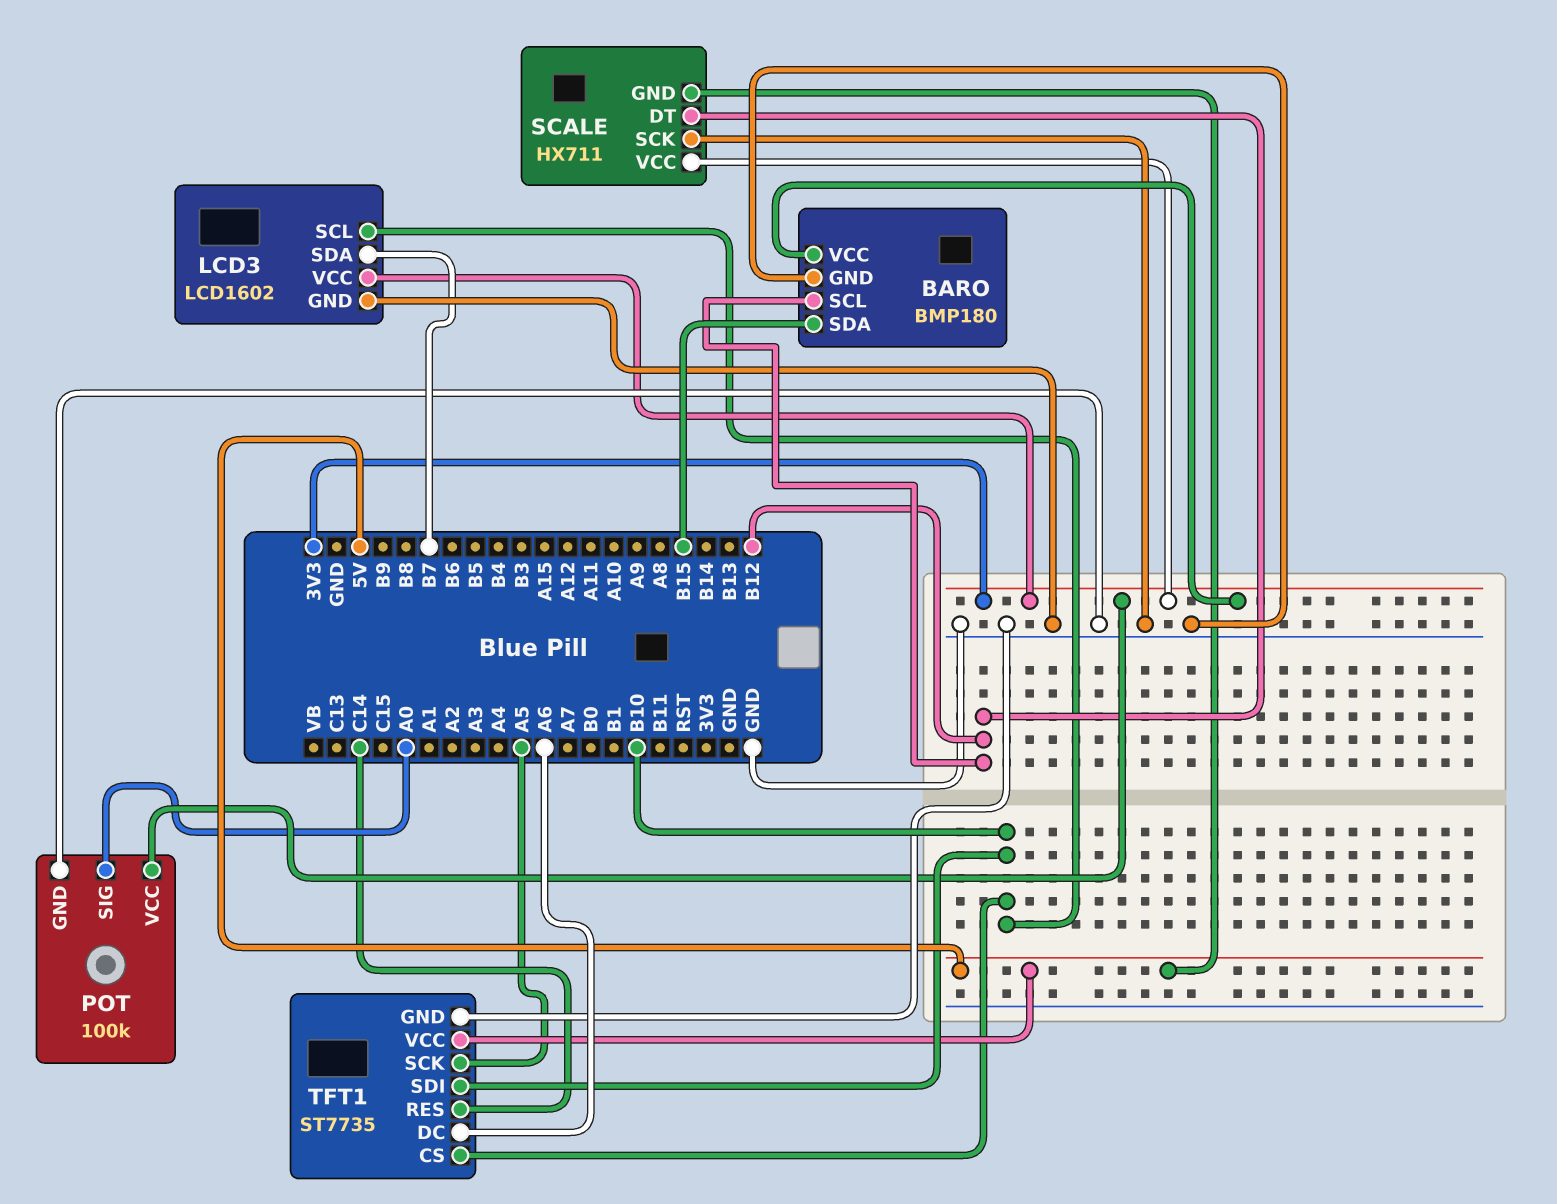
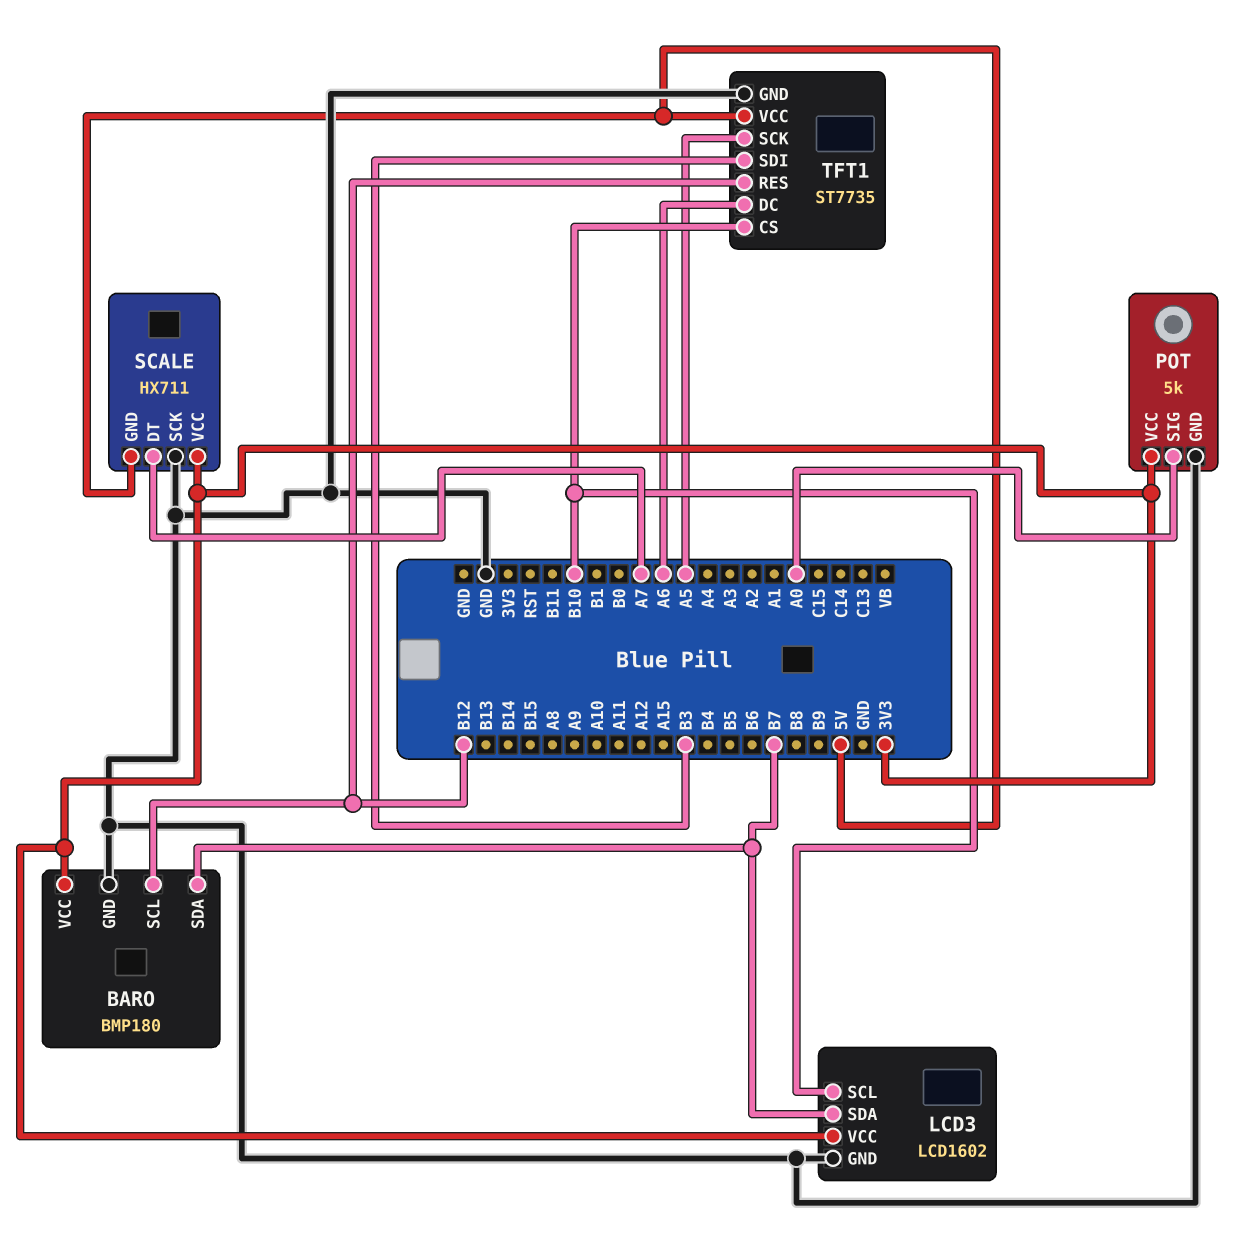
BARO pin SDA: B15 -> B7
POT: 100k -> 5k
SCALE pin DT: B12 -> A7
TFT1 pin RES: C14 -> B12
TFT1 pin SDI: B10 -> B3

